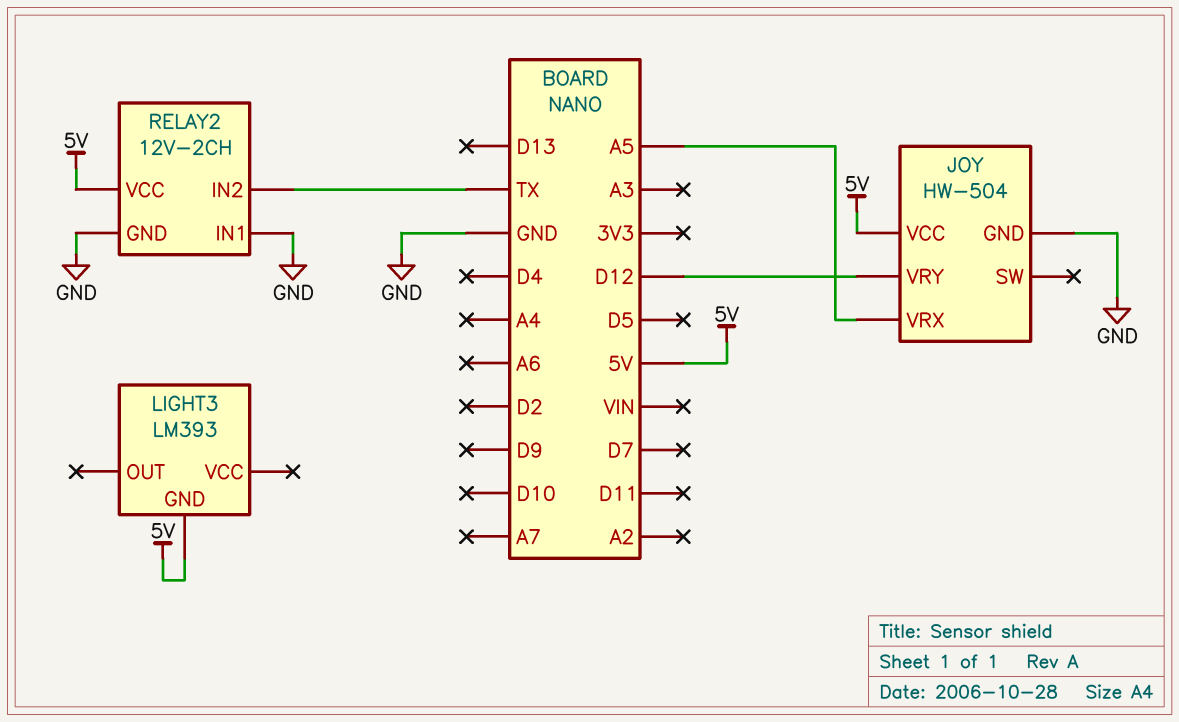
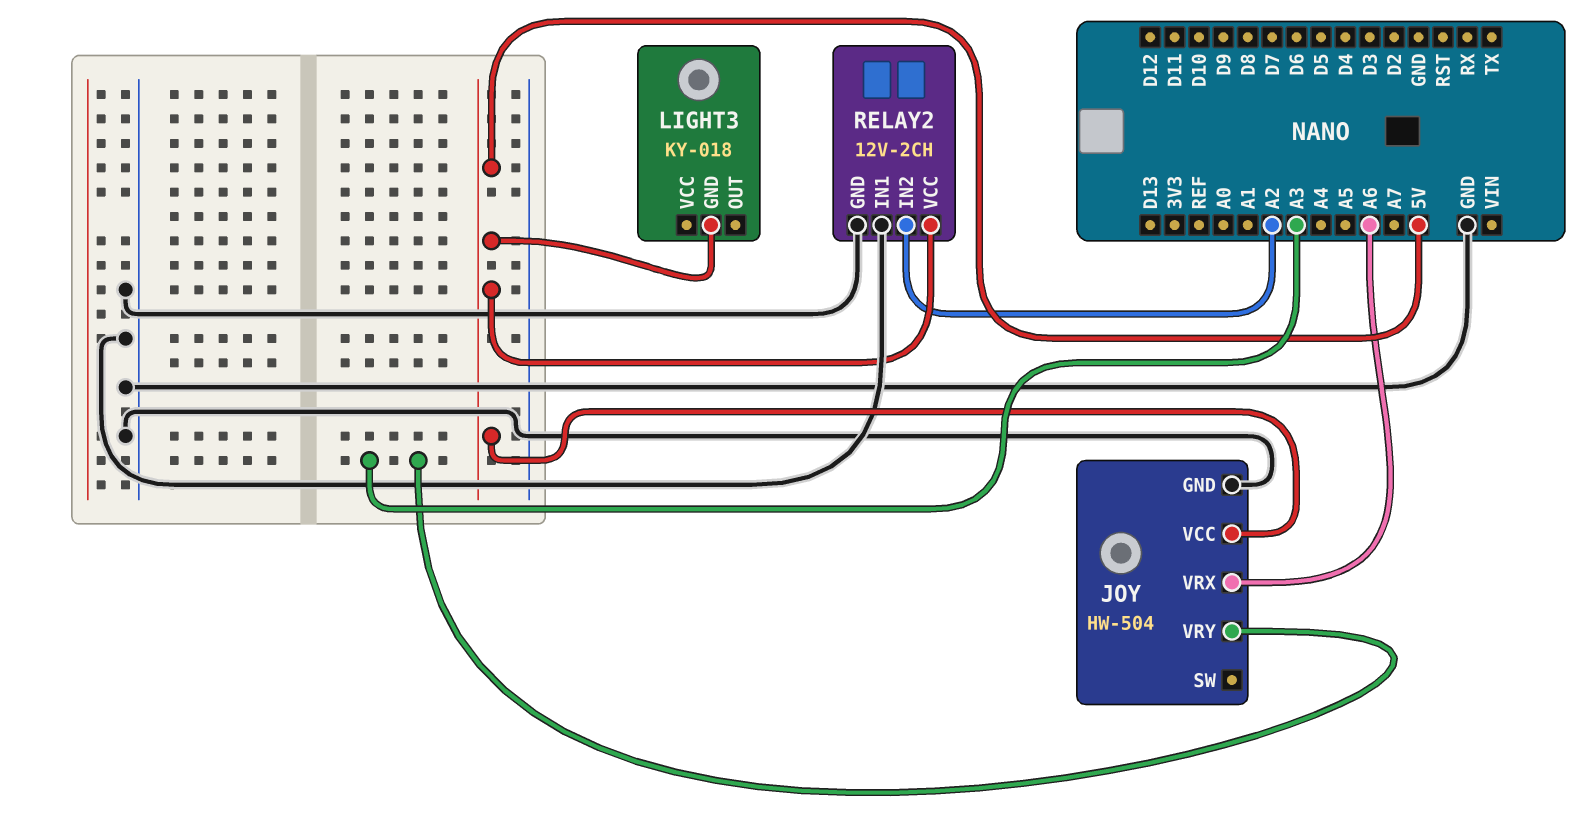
JOY pin VRX: A5 -> A6
JOY pin VRY: D12 -> A3
LIGHT3: LM393 -> KY-018
RELAY2 pin IN2: TX -> A2

